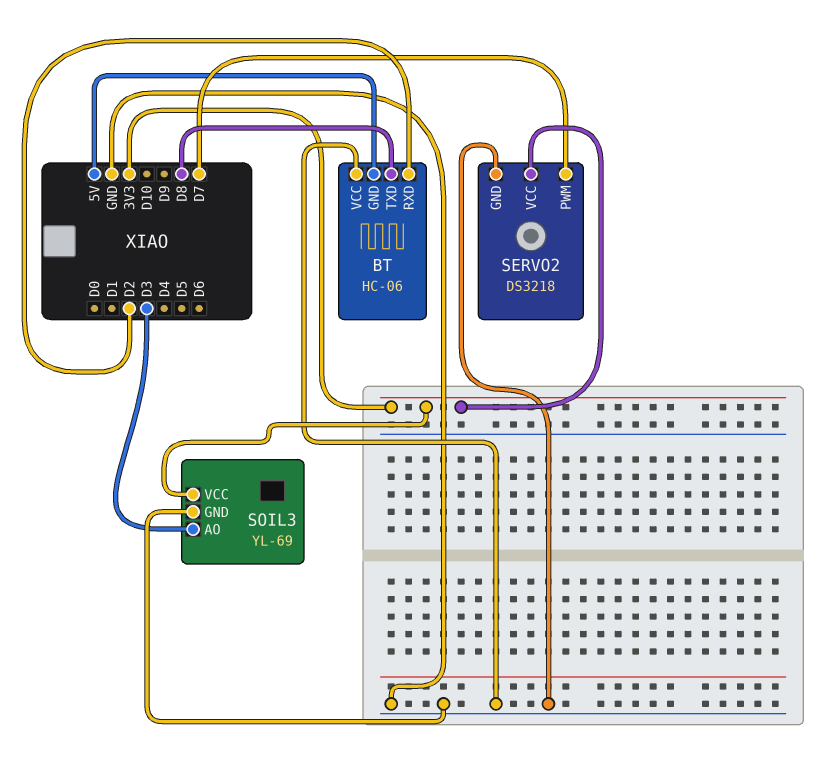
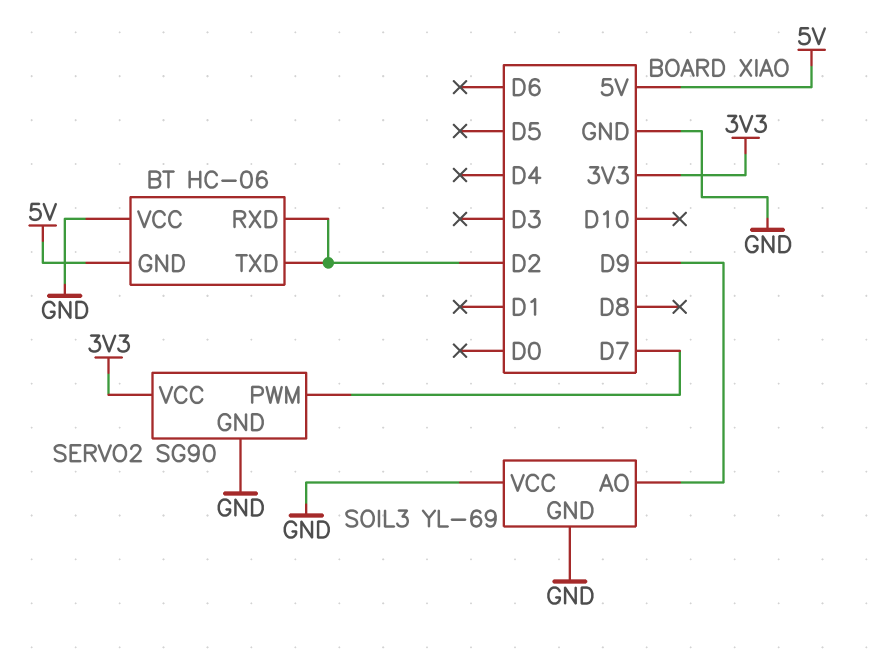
BT pin TXD: D8 -> D2
SERVO2: DS3218 -> SG90
SOIL3 pin AO: D3 -> D9
SOIL3 pin VCC: 3V3 -> GND

